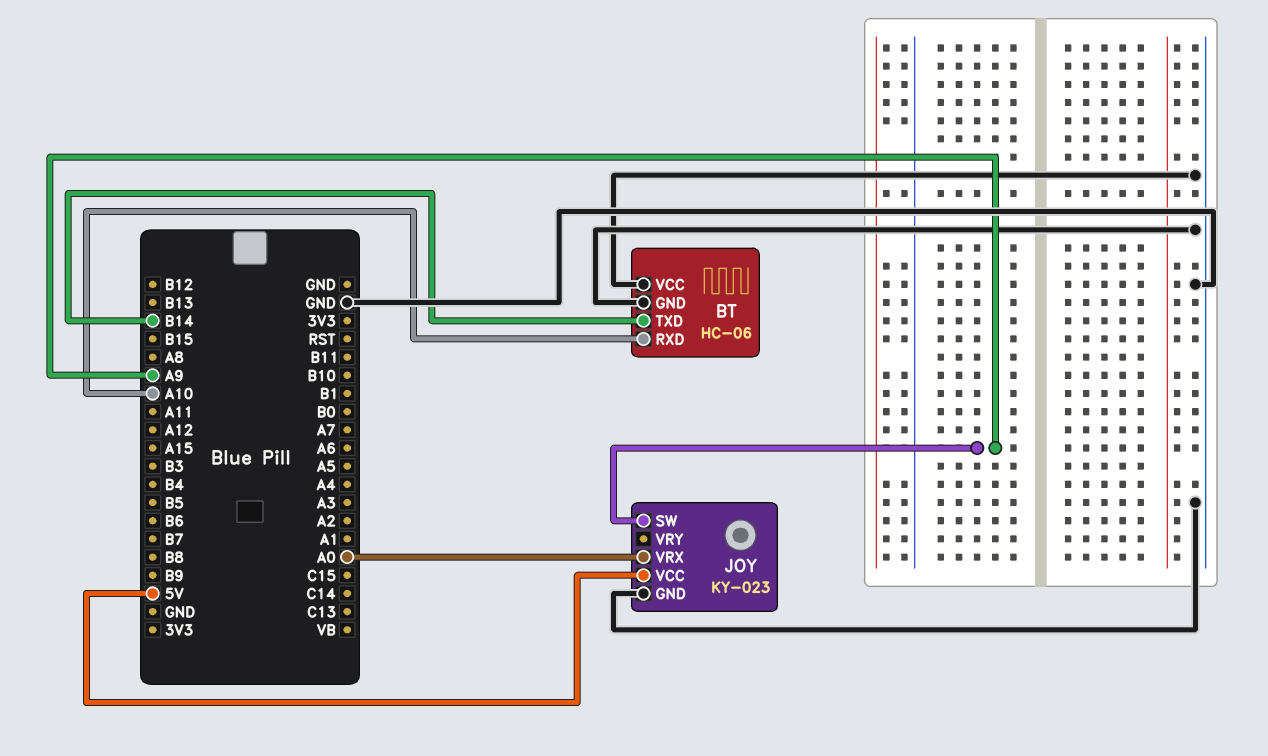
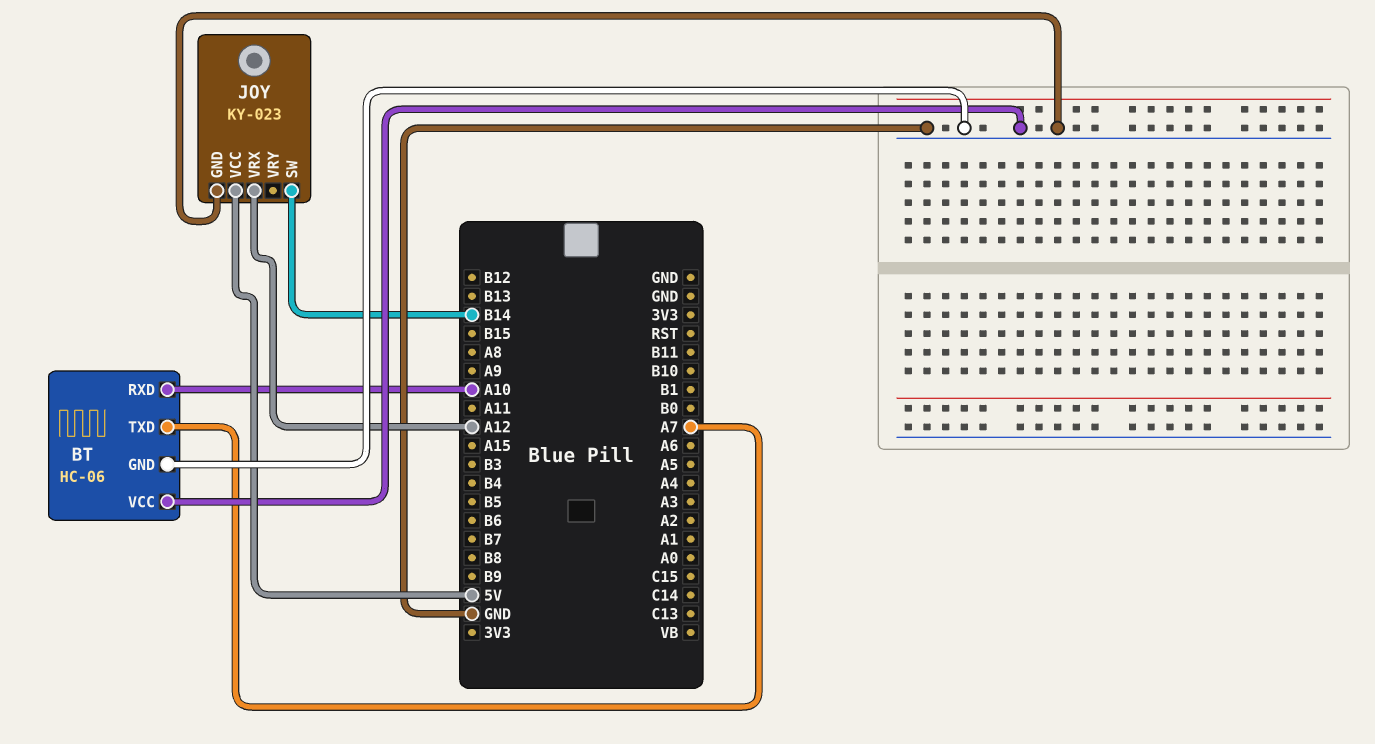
BT pin TXD: B14 -> A7
JOY pin SW: A9 -> B14
JOY pin VRX: A0 -> A12

